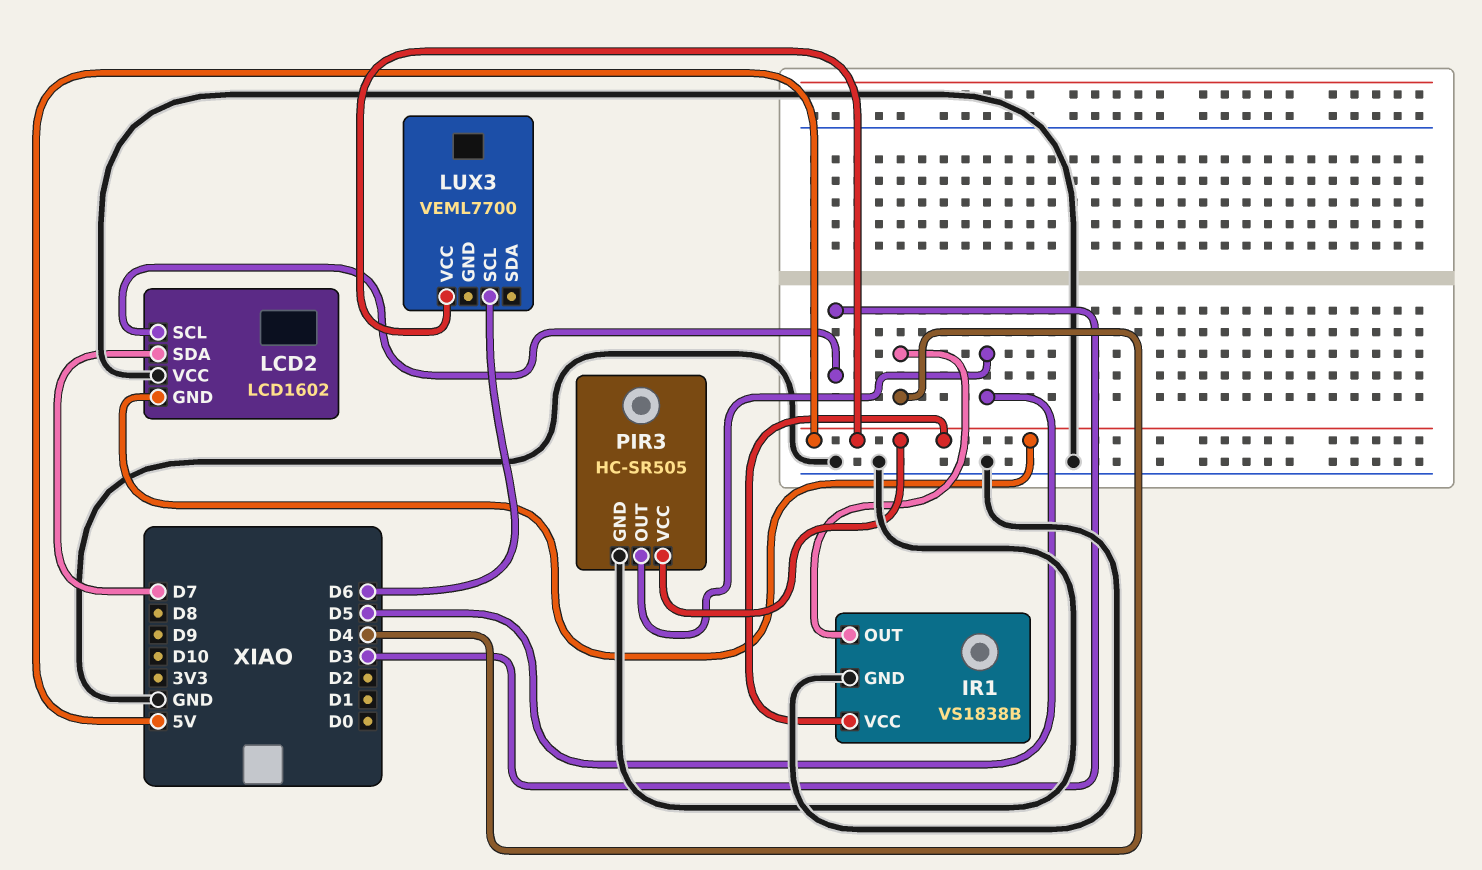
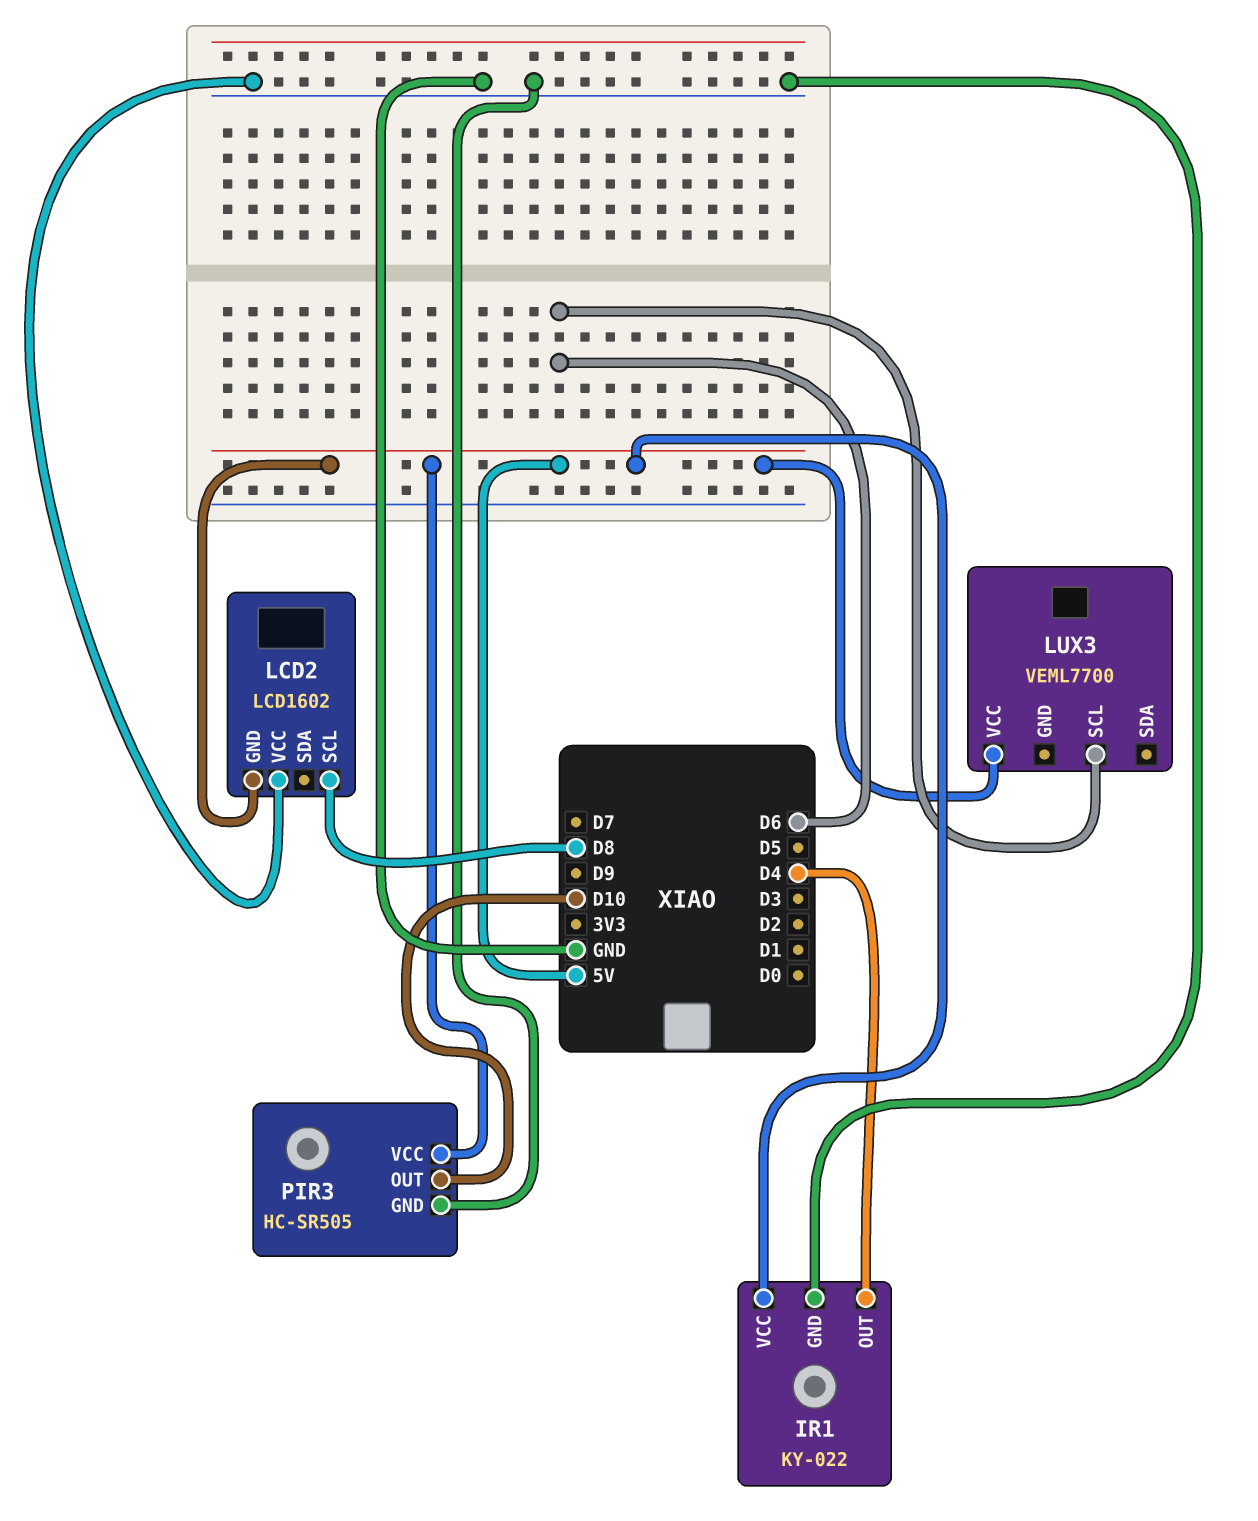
IR1: VS1838B -> KY-022
LCD2 pin SCL: D3 -> D8
LCD2 pin SDA: D7 -> none
PIR3 pin OUT: D5 -> D10

